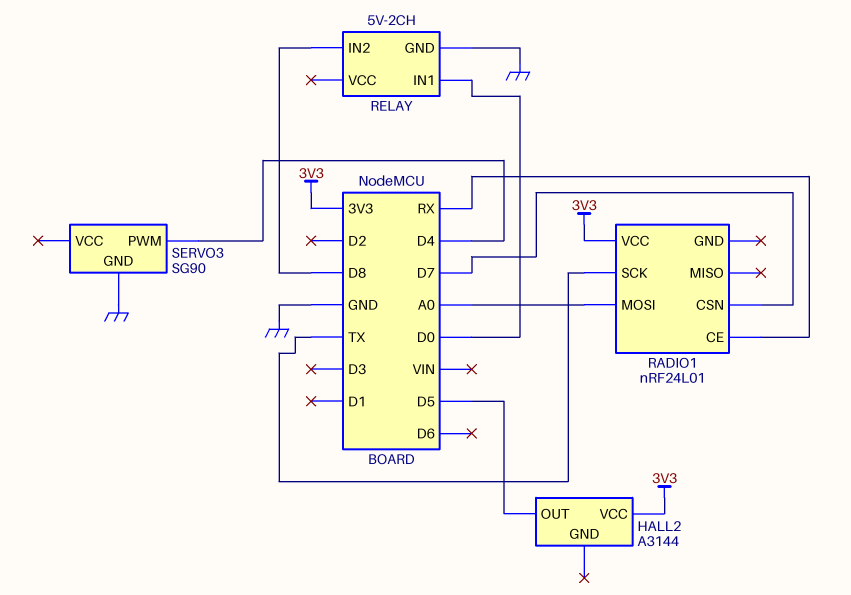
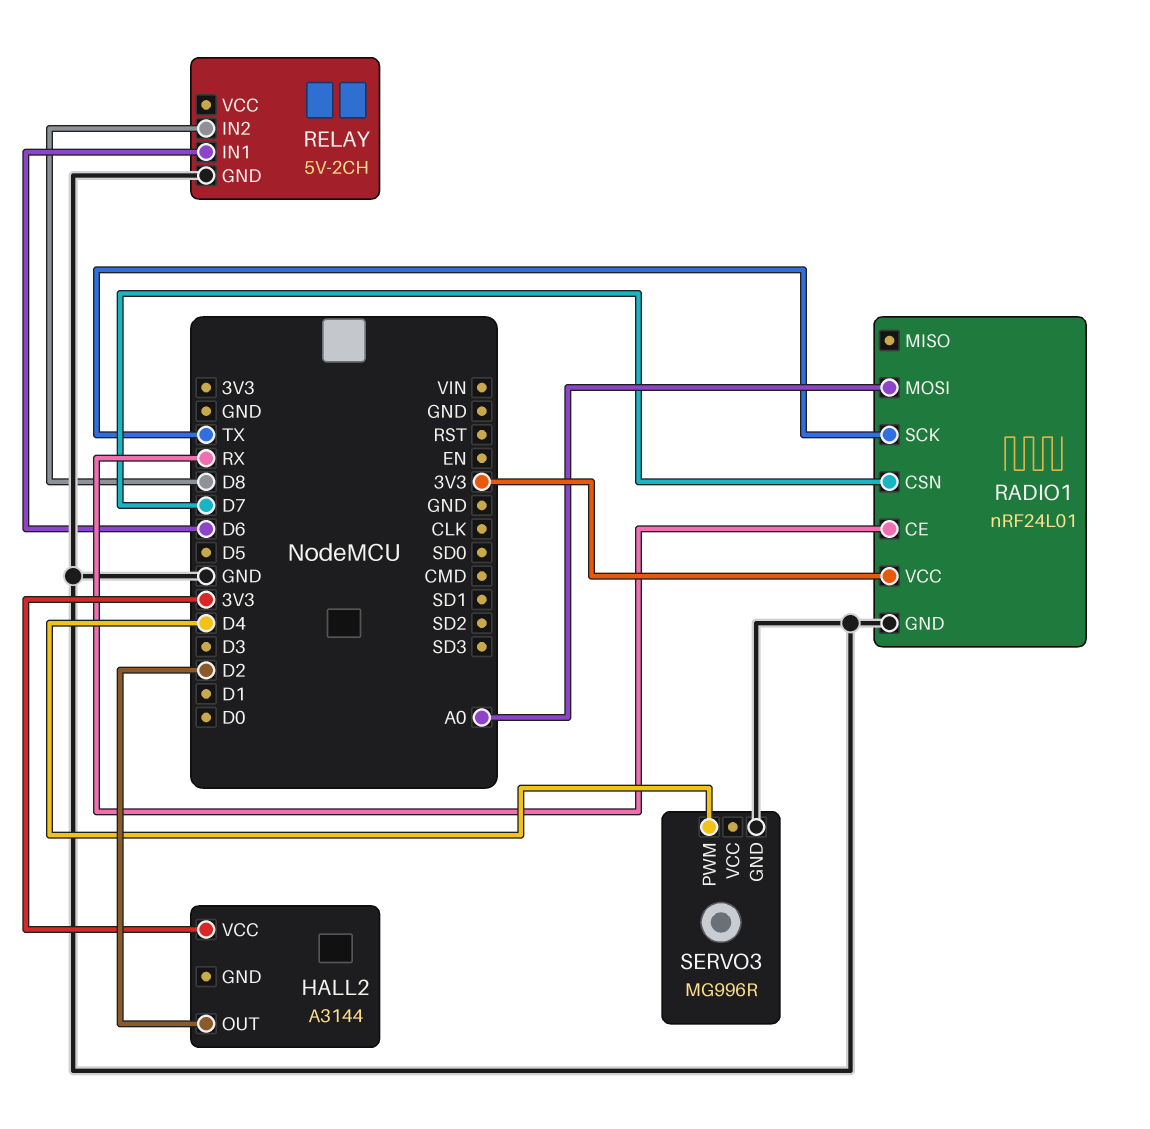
HALL2 pin OUT: D5 -> D2
RADIO1 pin GND: none -> GND
RELAY pin IN1: D0 -> D6
SERVO3: SG90 -> MG996R

